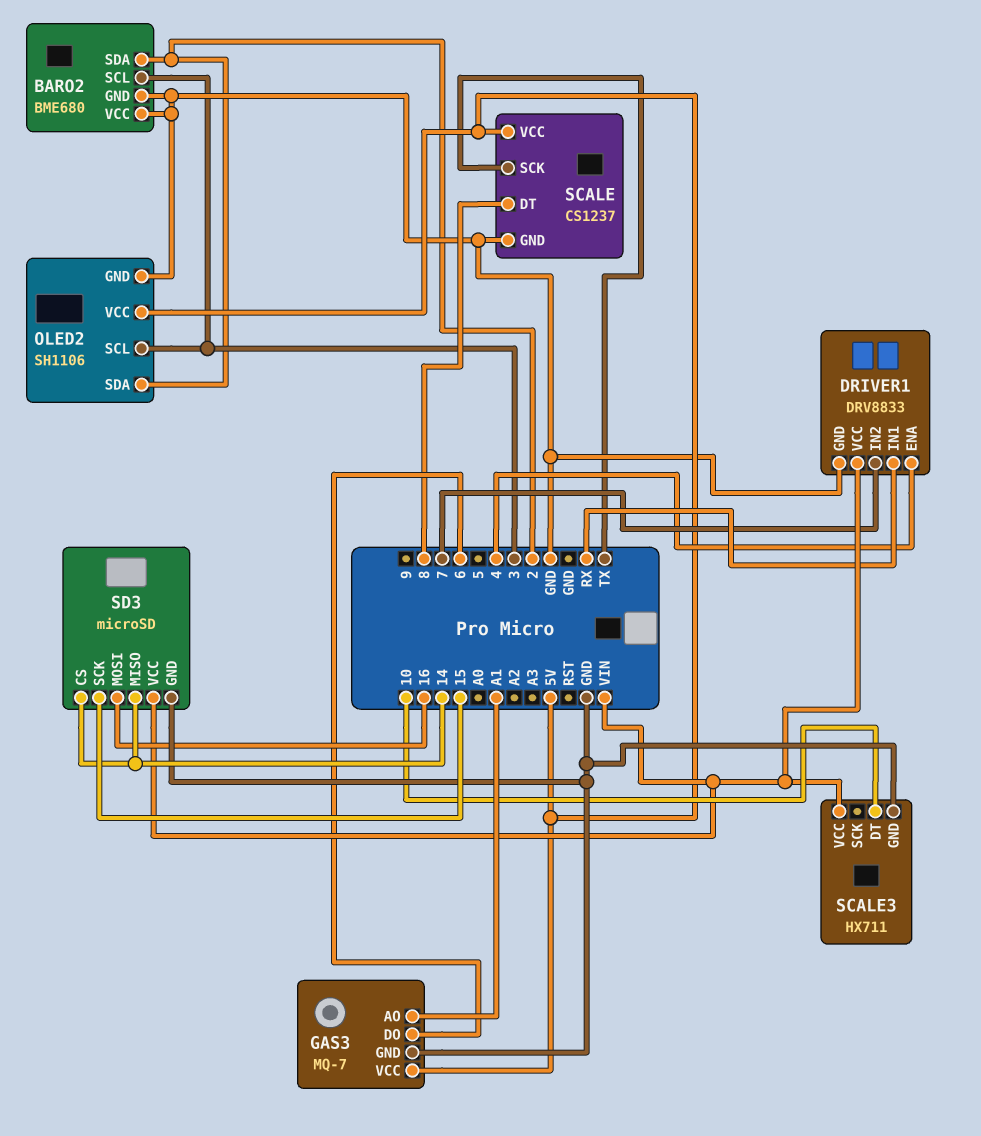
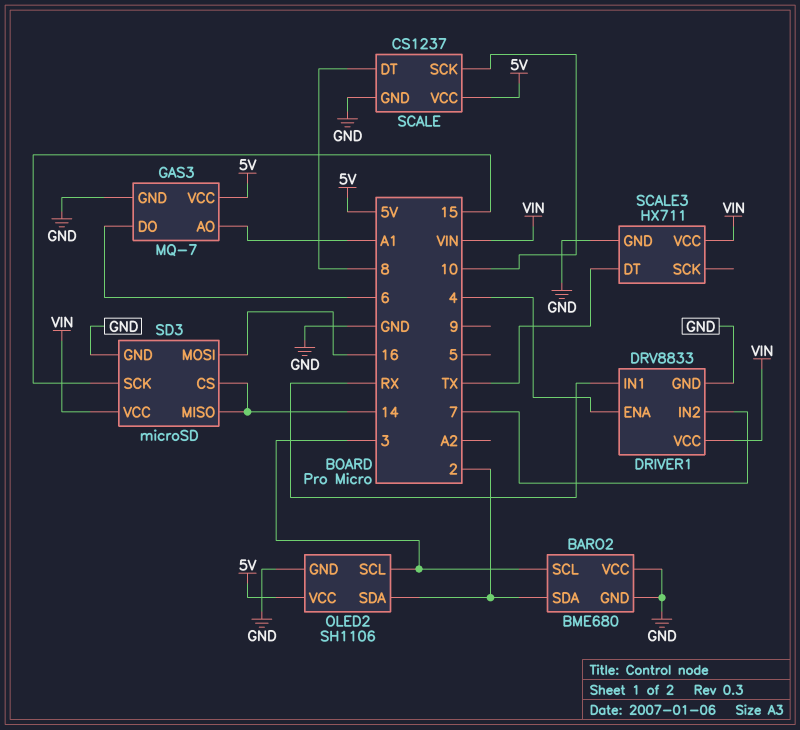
SCALE pin SCK: TX -> 10
SCALE3 pin DT: 10 -> TX

